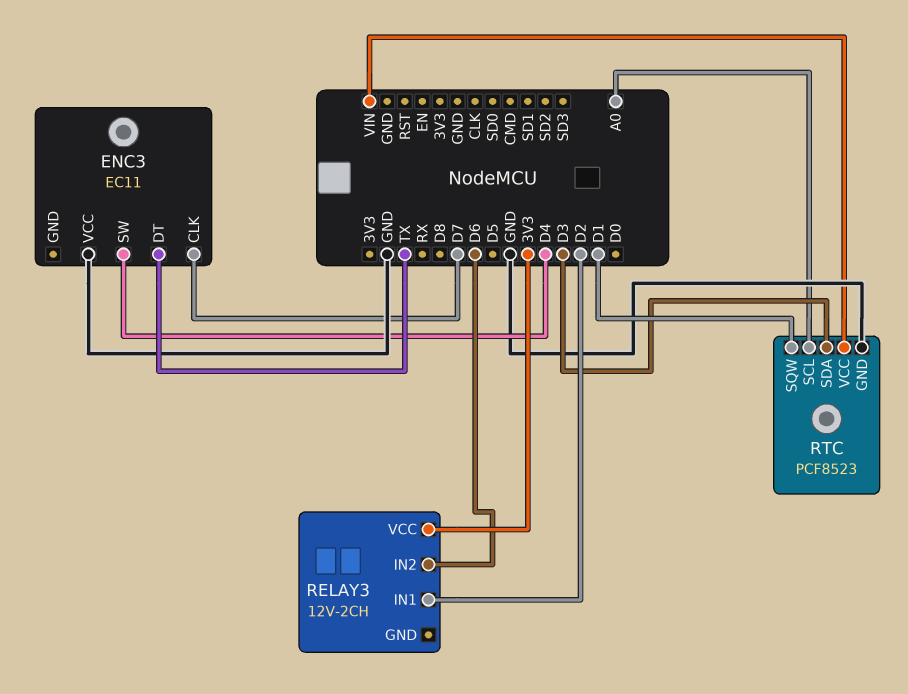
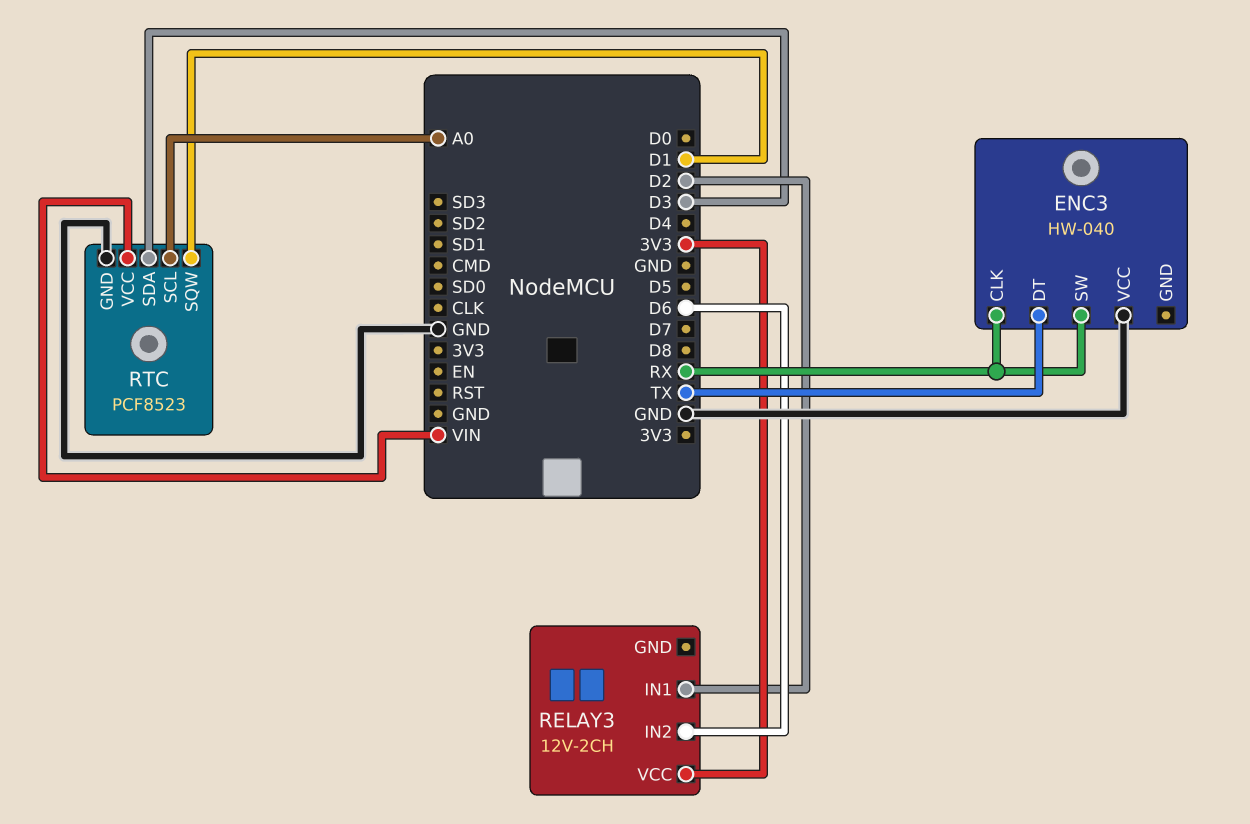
ENC3: EC11 -> HW-040
ENC3 pin CLK: D7 -> RX
ENC3 pin SW: D4 -> RX

